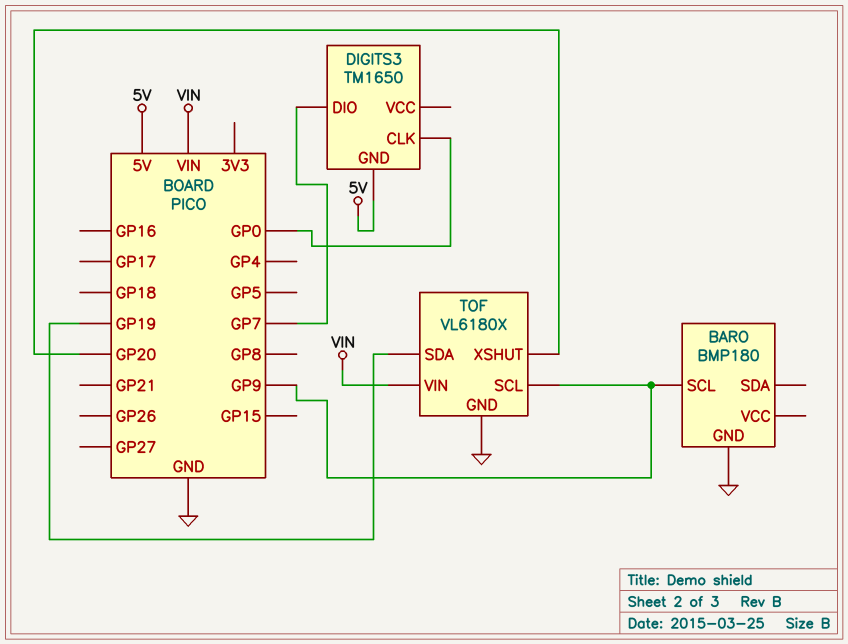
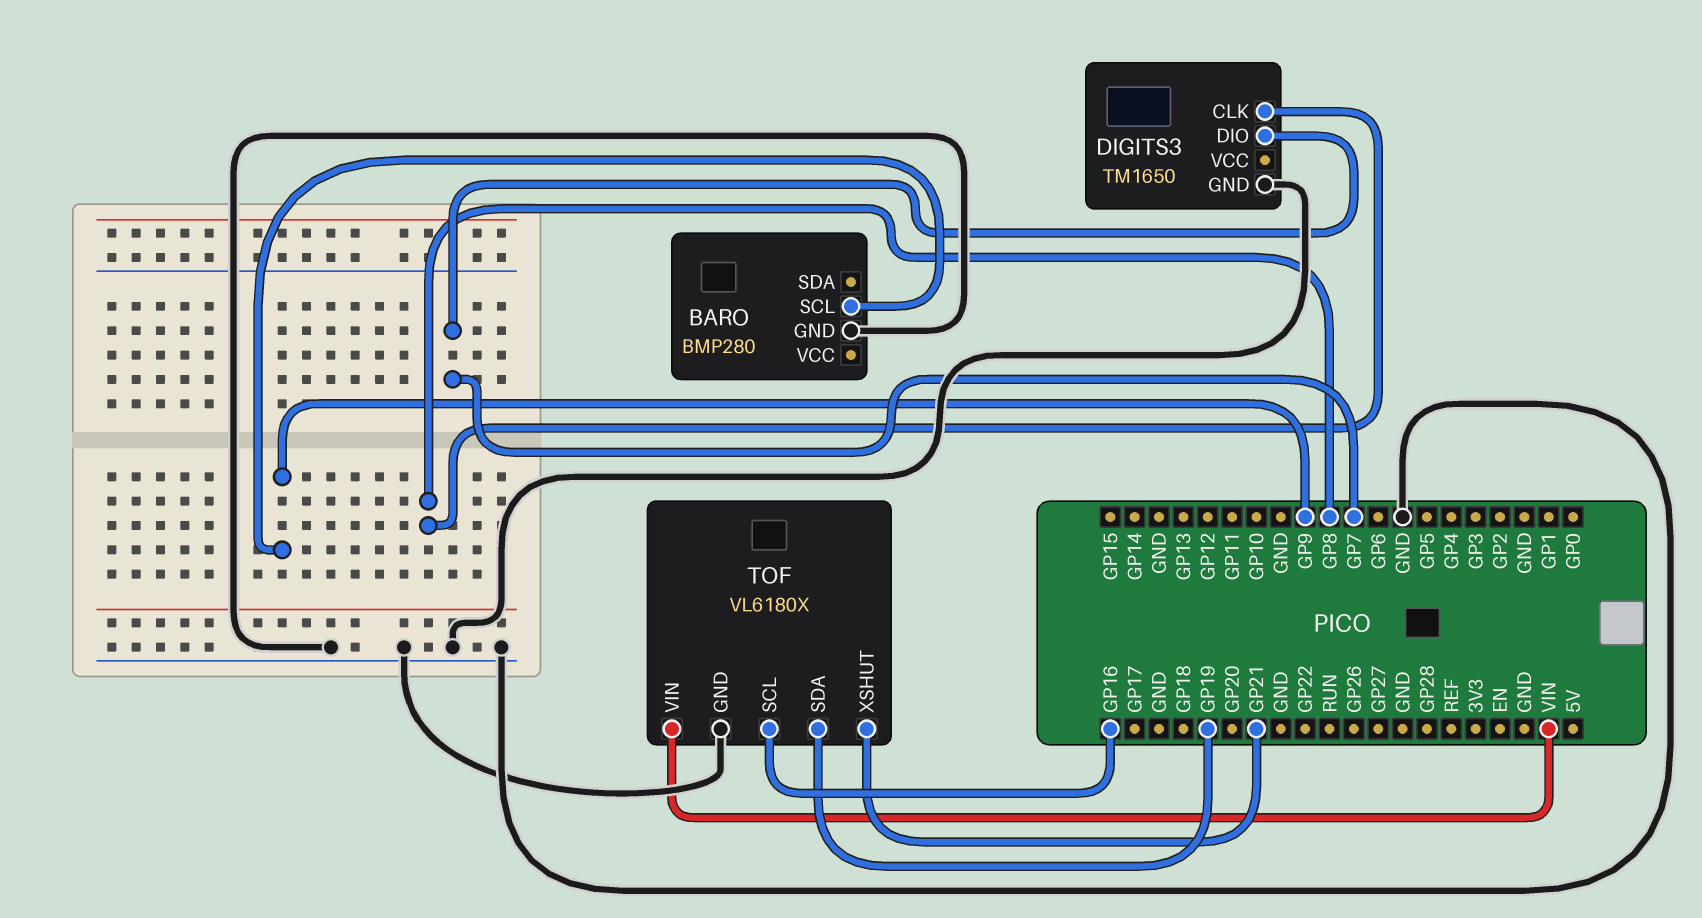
BARO: BMP180 -> BMP280
DIGITS3 pin CLK: GP0 -> GP8
DIGITS3 pin GND: 5V -> GND
TOF pin SCL: GP9 -> GP16
TOF pin XSHUT: GP20 -> GP21

